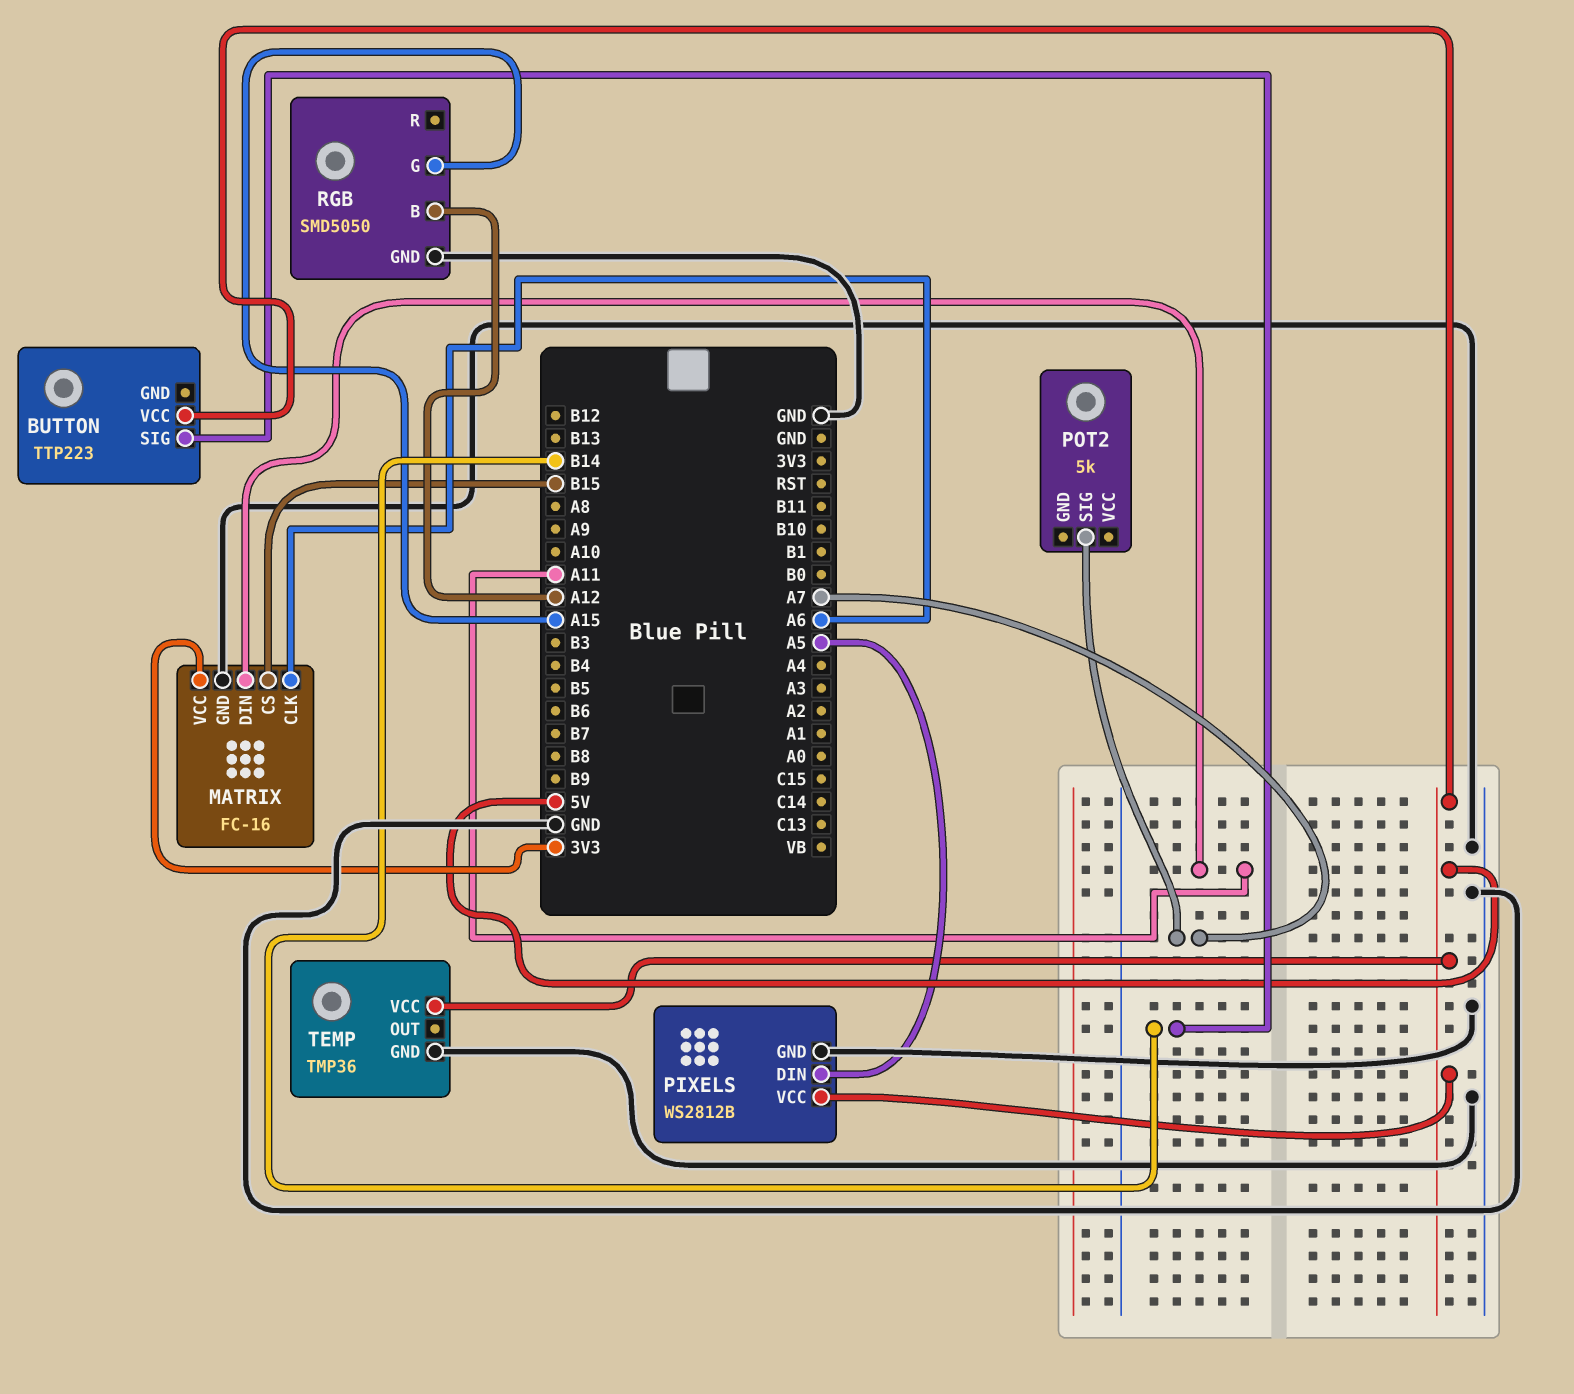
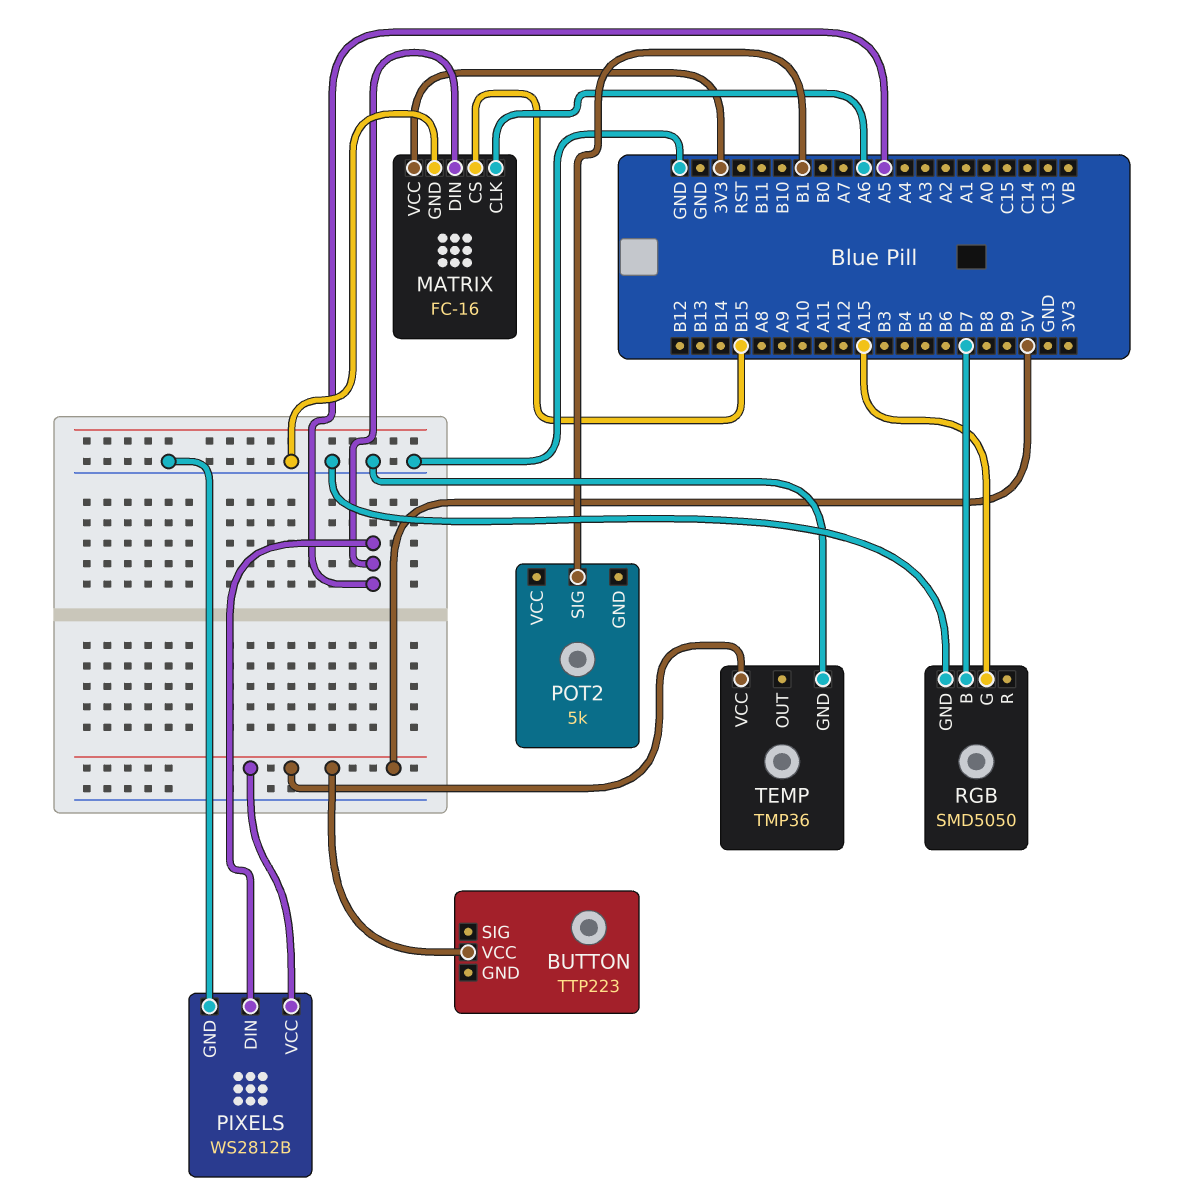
BUTTON pin SIG: B14 -> none
MATRIX pin DIN: A11 -> A5
POT2 pin SIG: A7 -> B1
RGB pin B: A12 -> B7

